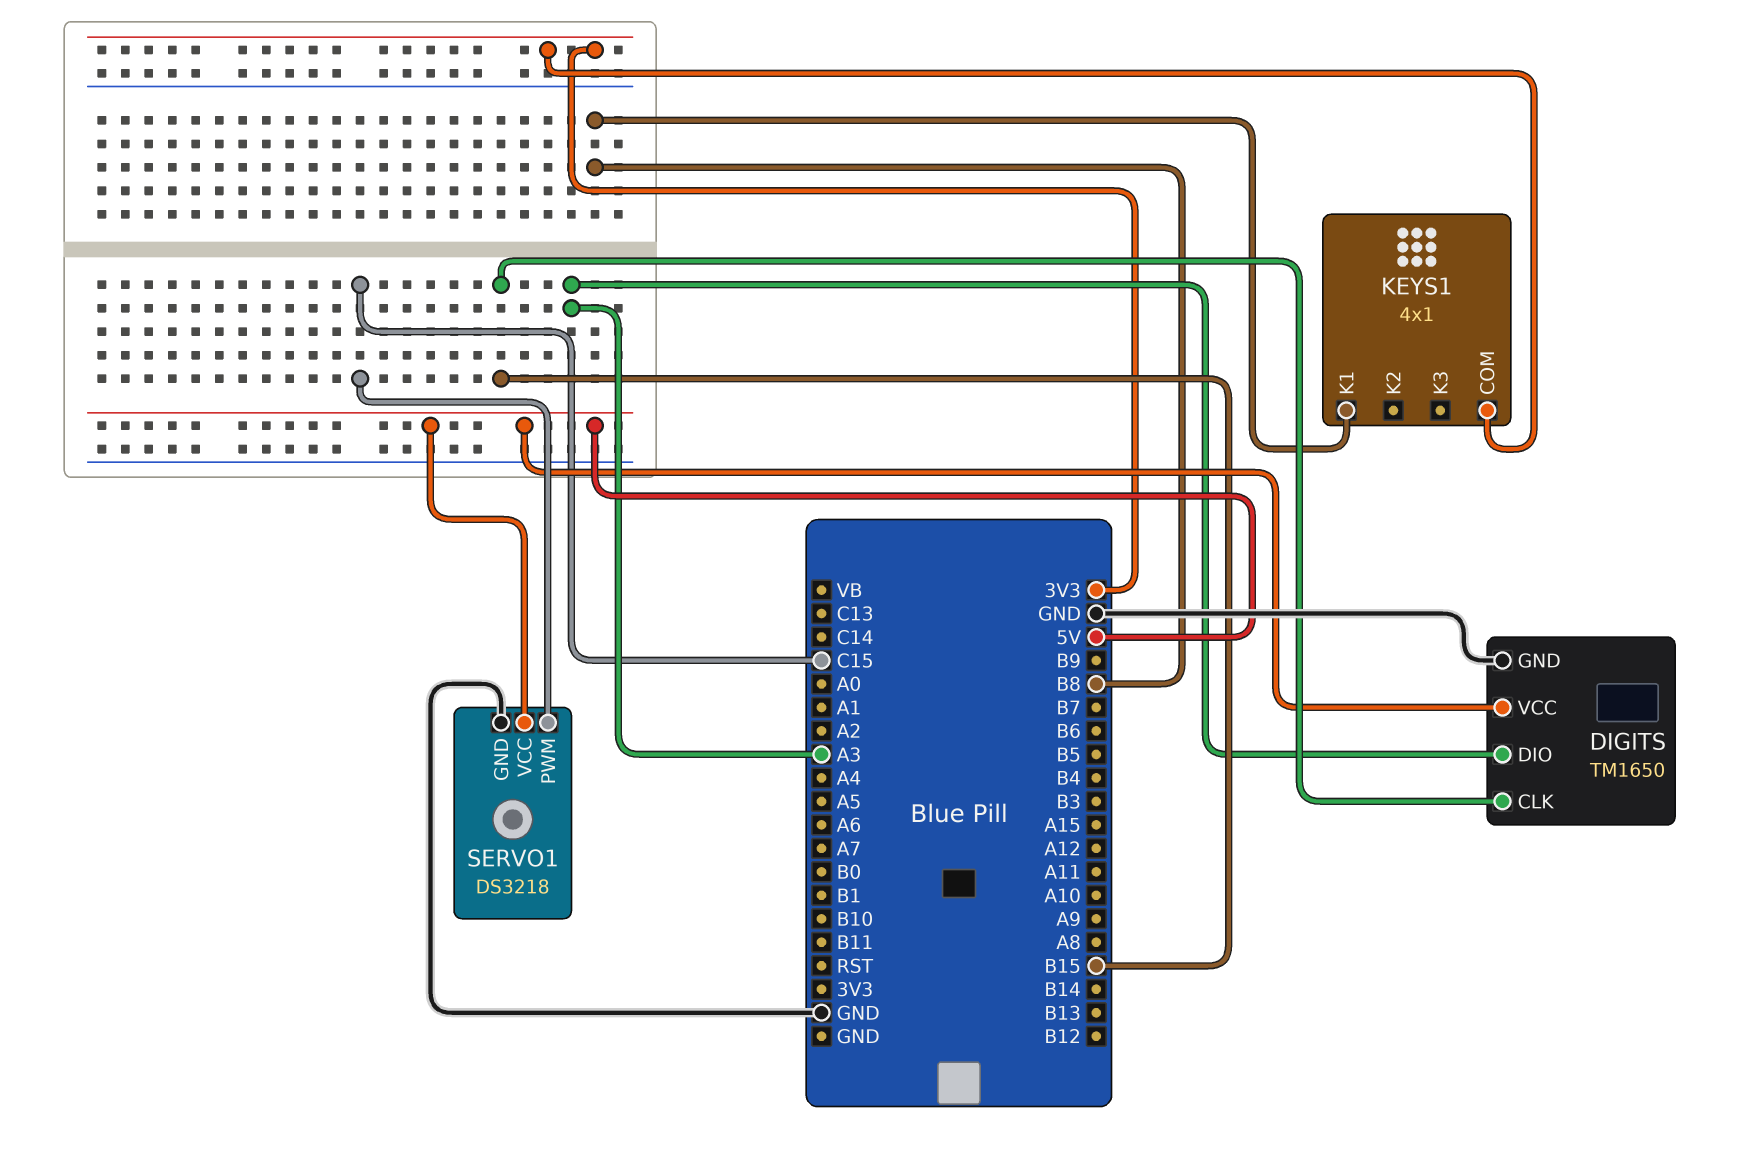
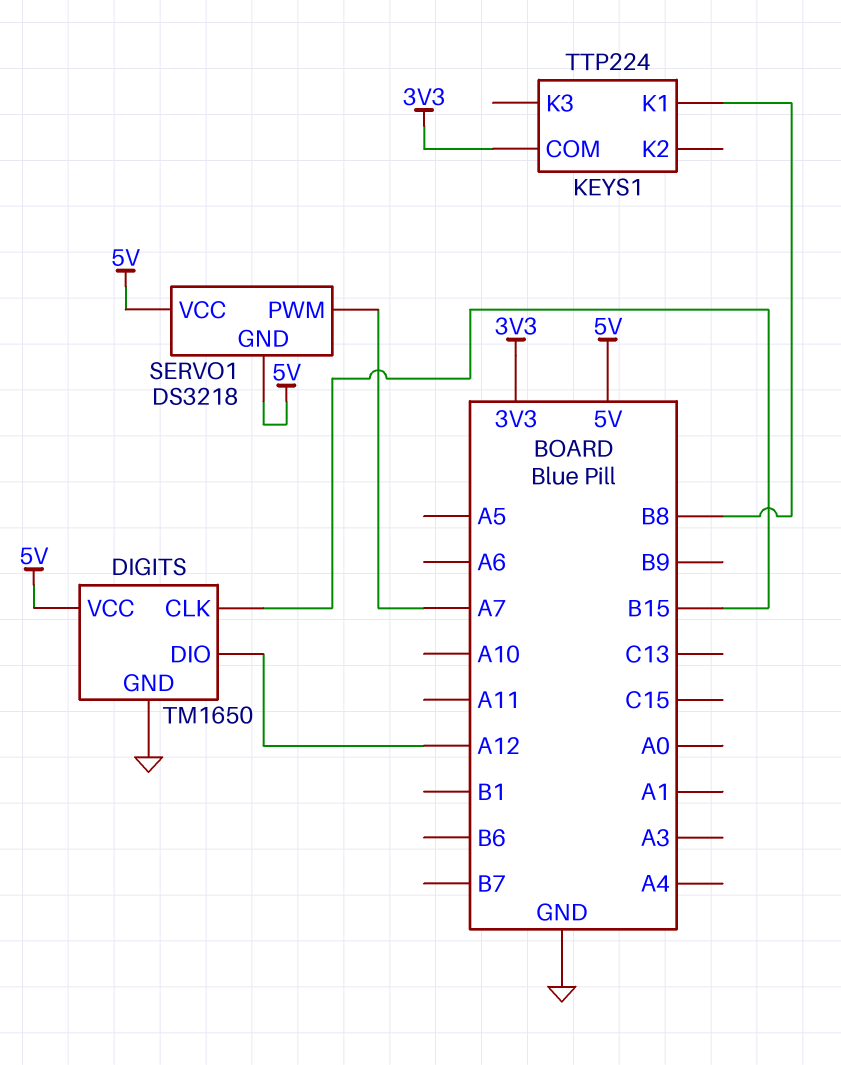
DIGITS pin DIO: A3 -> A12
KEYS1: 4x1 -> TTP224
SERVO1 pin GND: GND -> 5V
SERVO1 pin PWM: C15 -> A7

